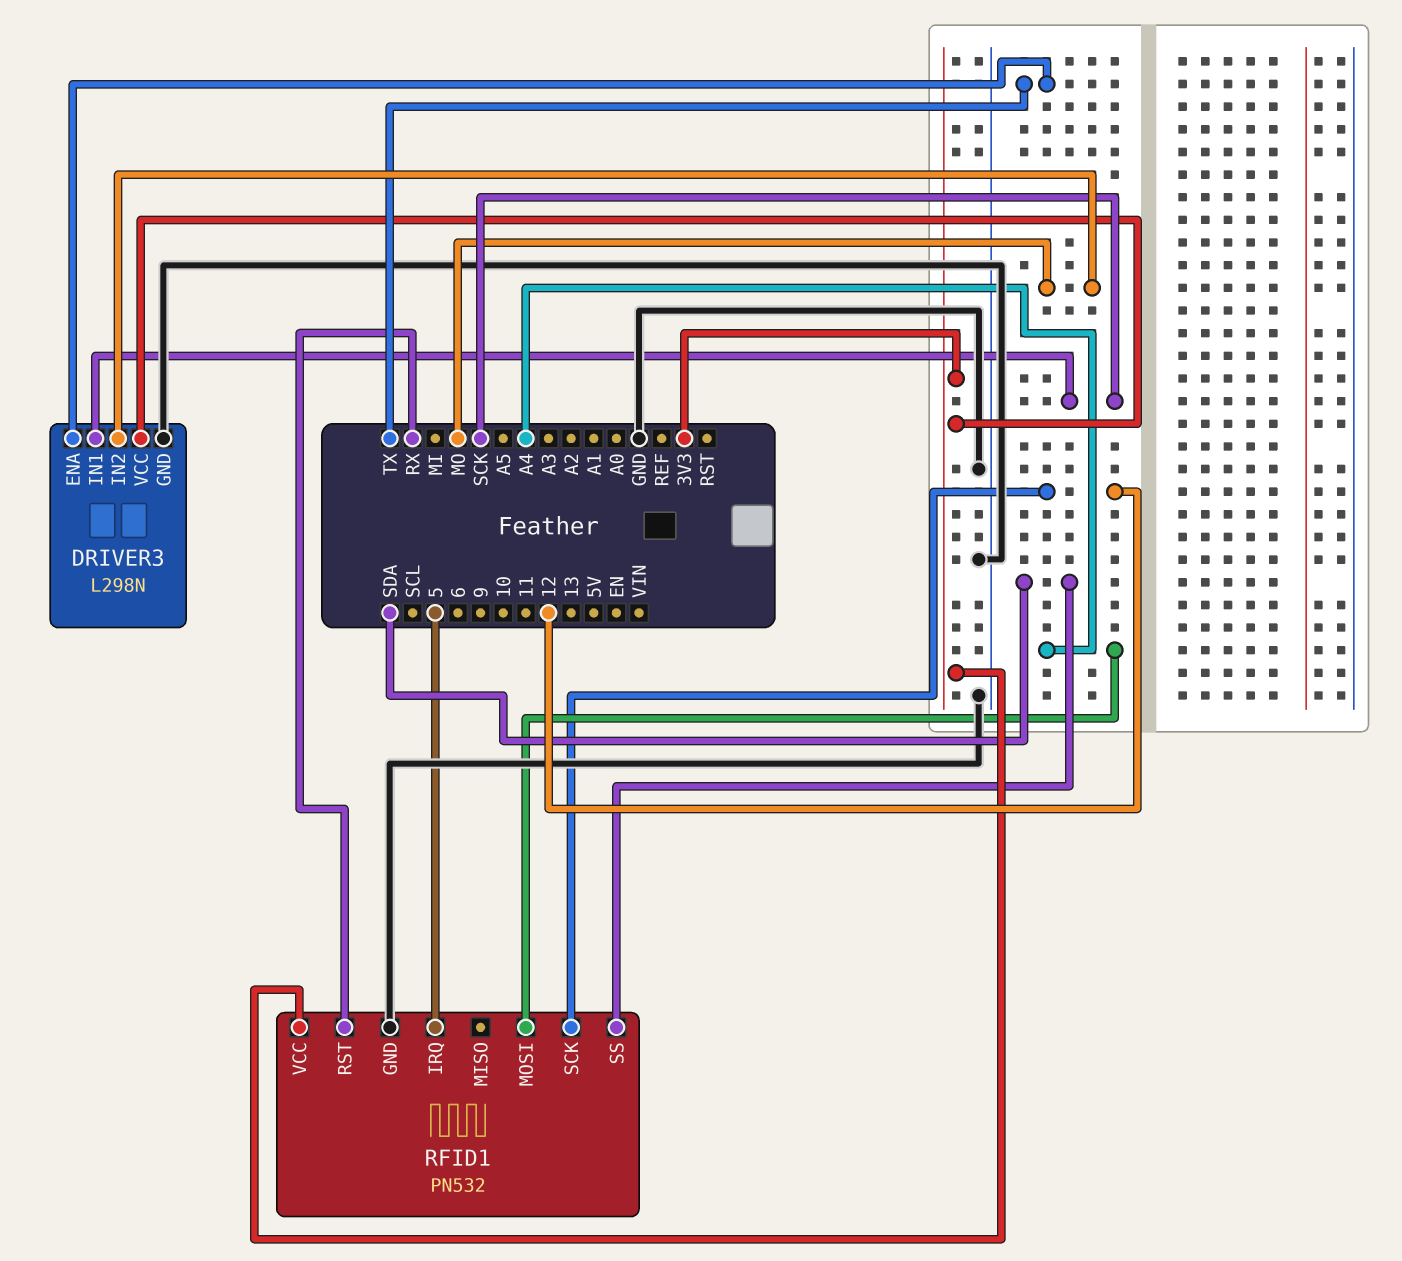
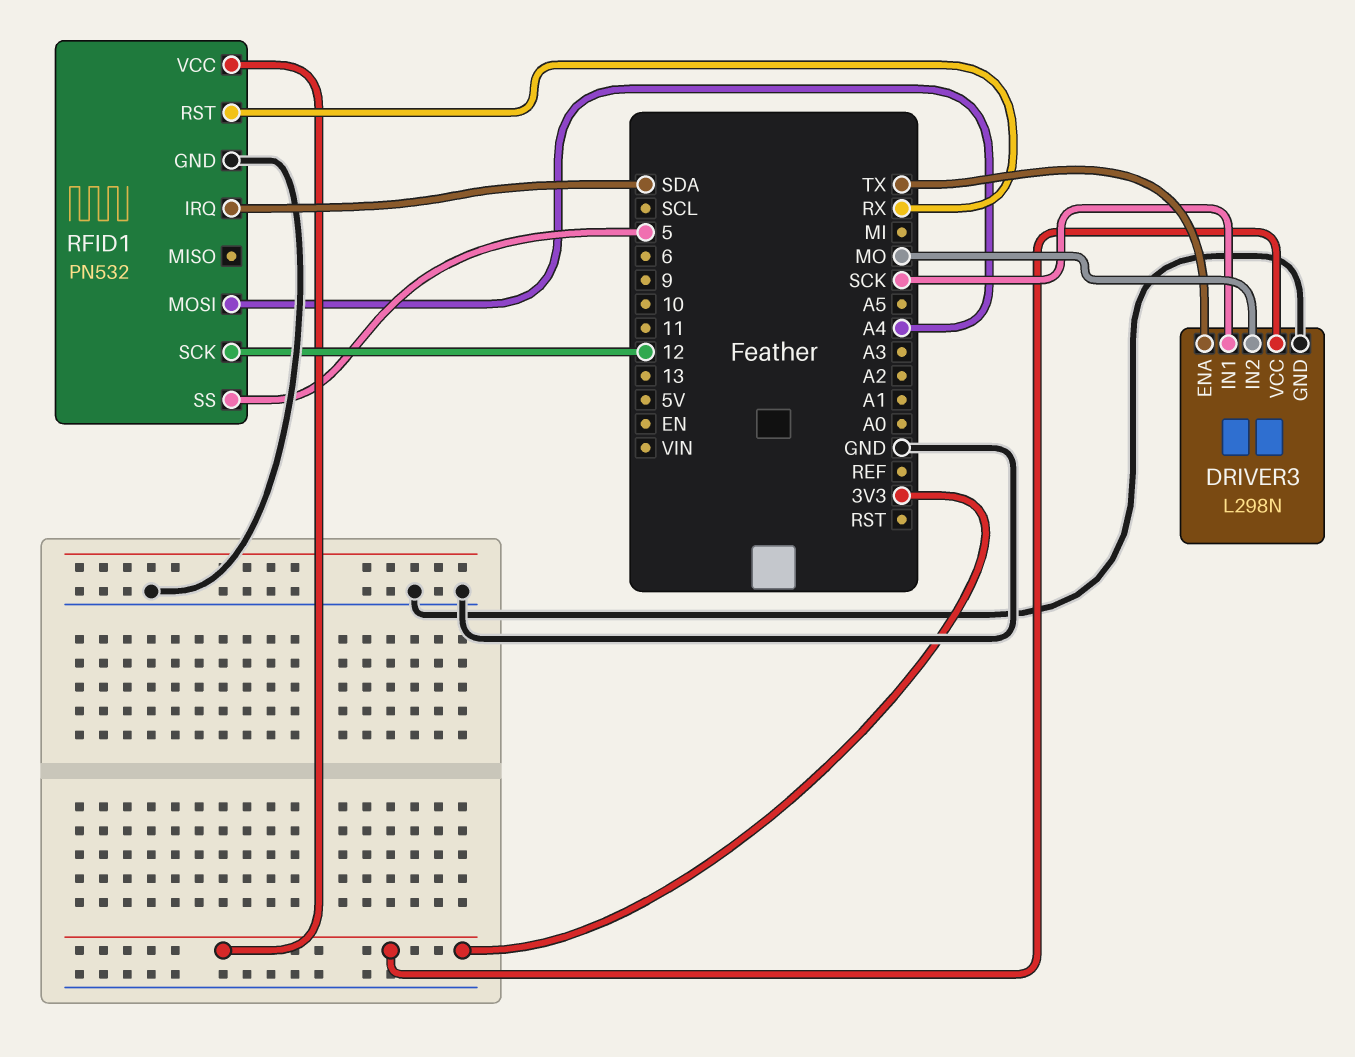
RFID1 pin IRQ: 5 -> SDA
RFID1 pin SS: SDA -> 5

